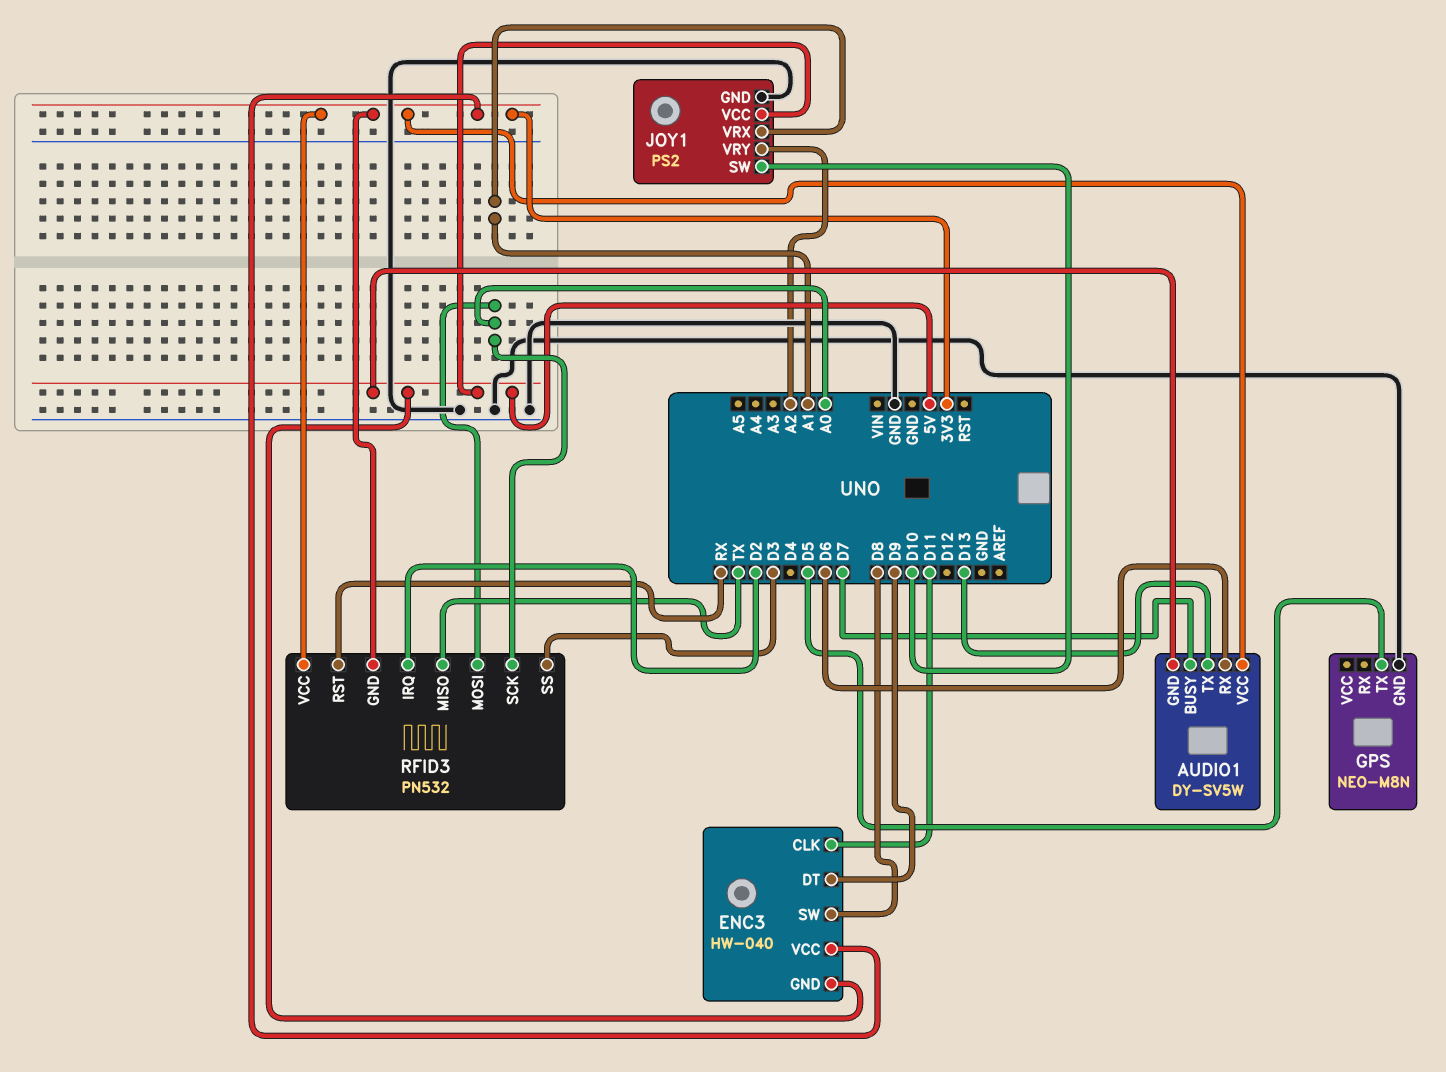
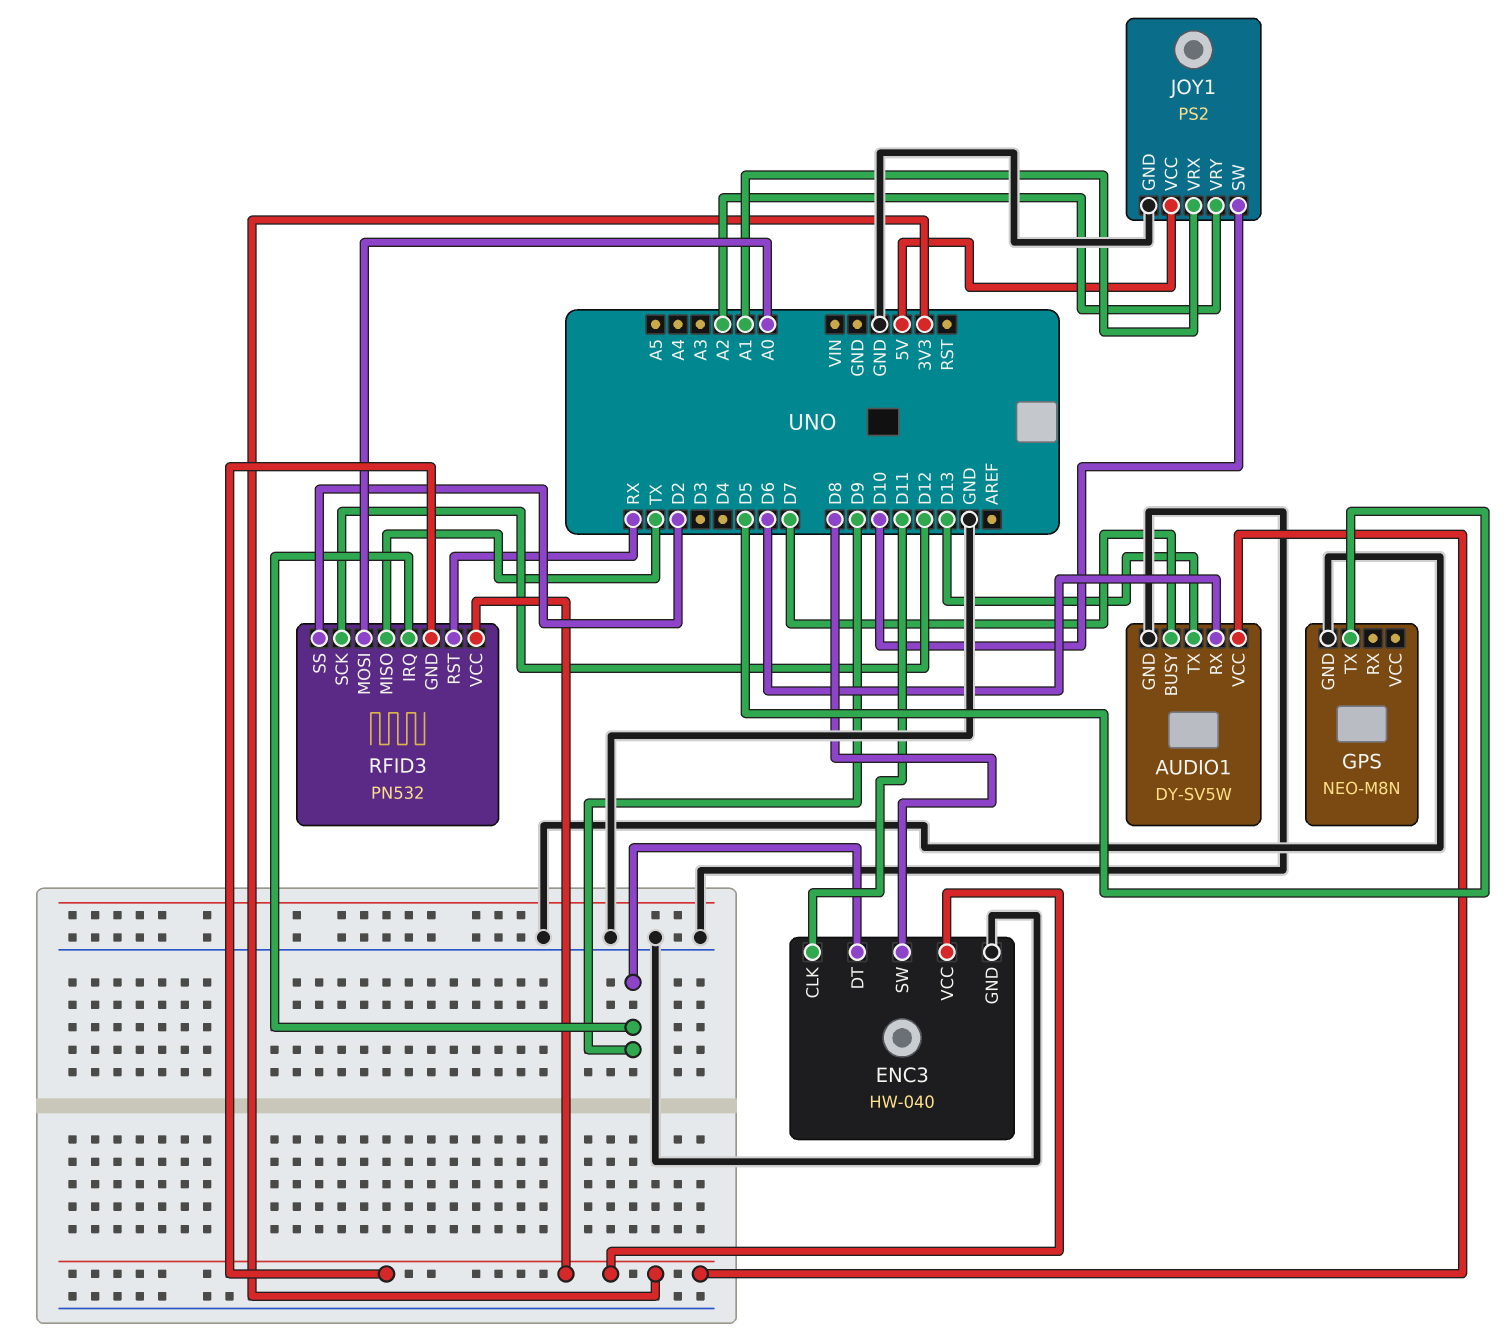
AUDIO1 pin GND: 5V -> GND
ENC3 pin GND: 5V -> GND
RFID3 pin IRQ: D2 -> D9
RFID3 pin SCK: A0 -> D12
RFID3 pin SS: D3 -> D2

